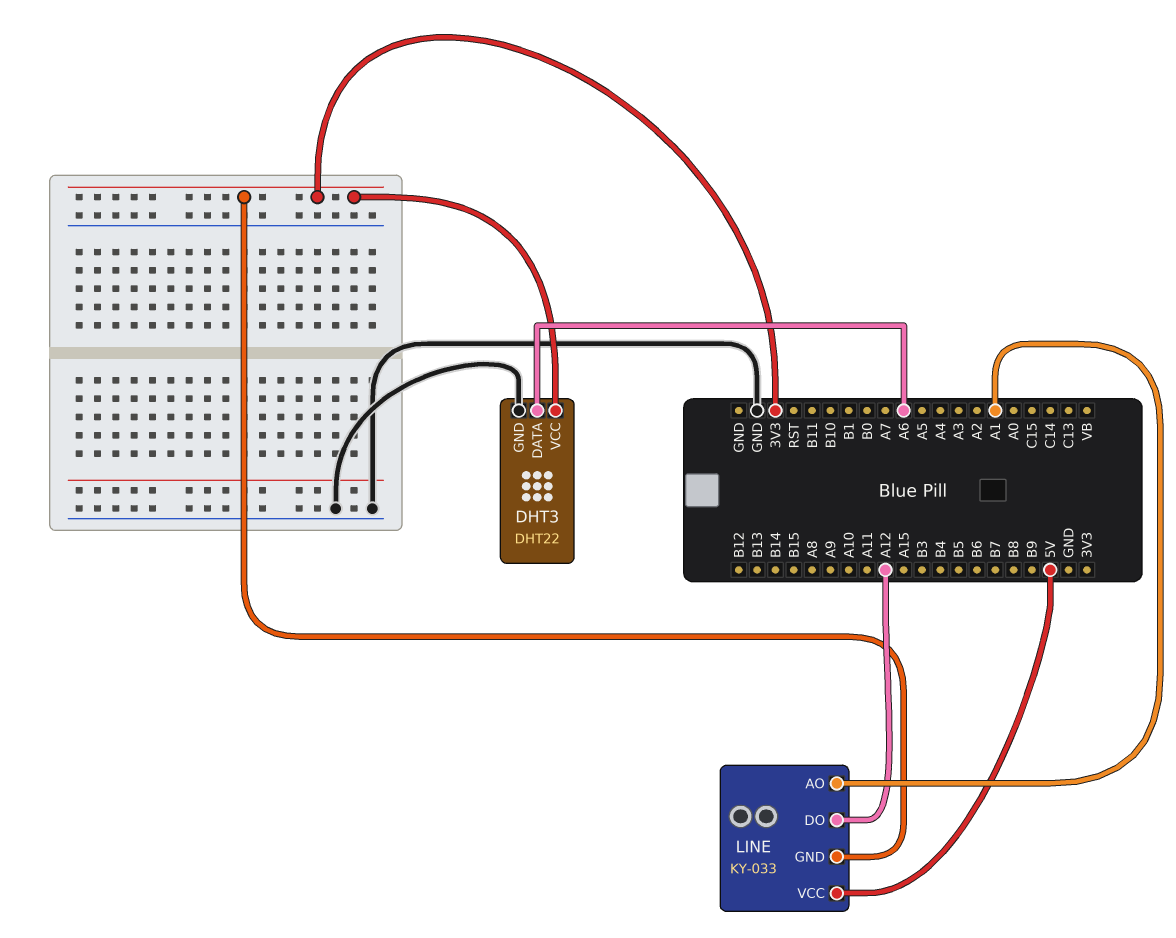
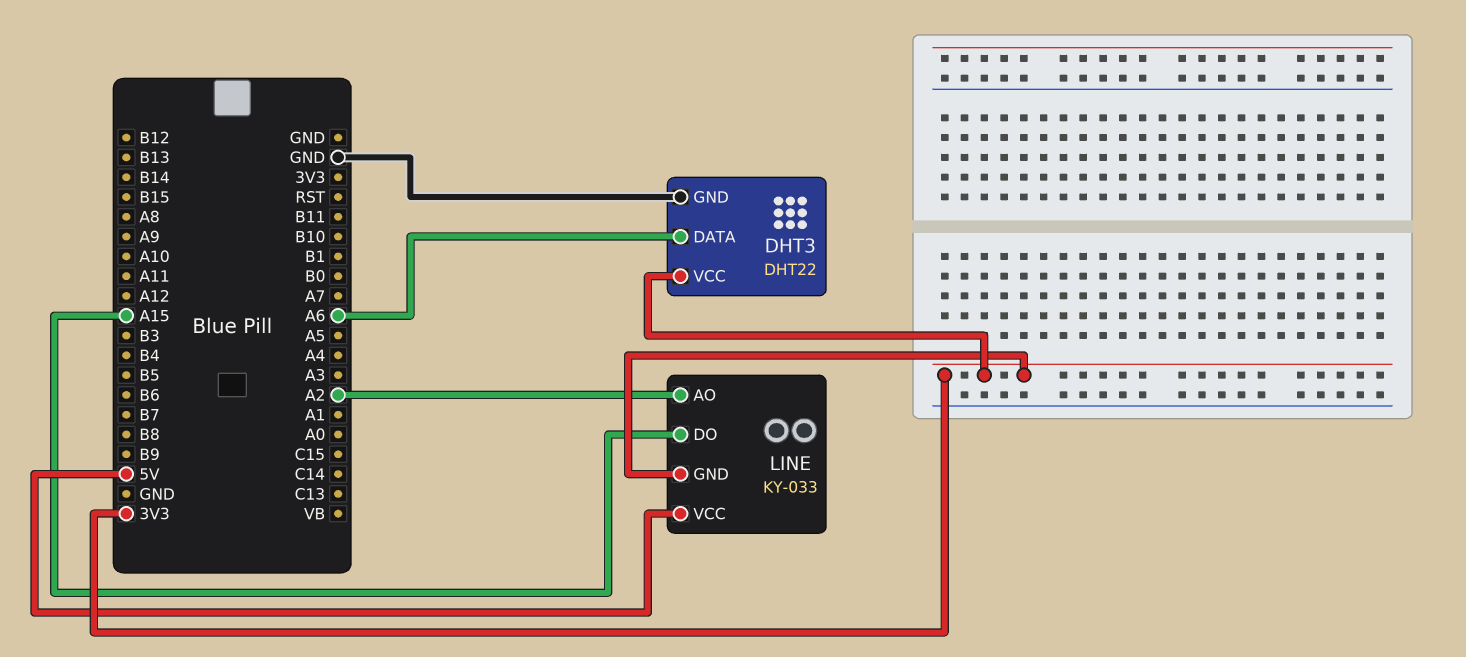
LINE pin AO: A1 -> A2
LINE pin DO: A12 -> A15

